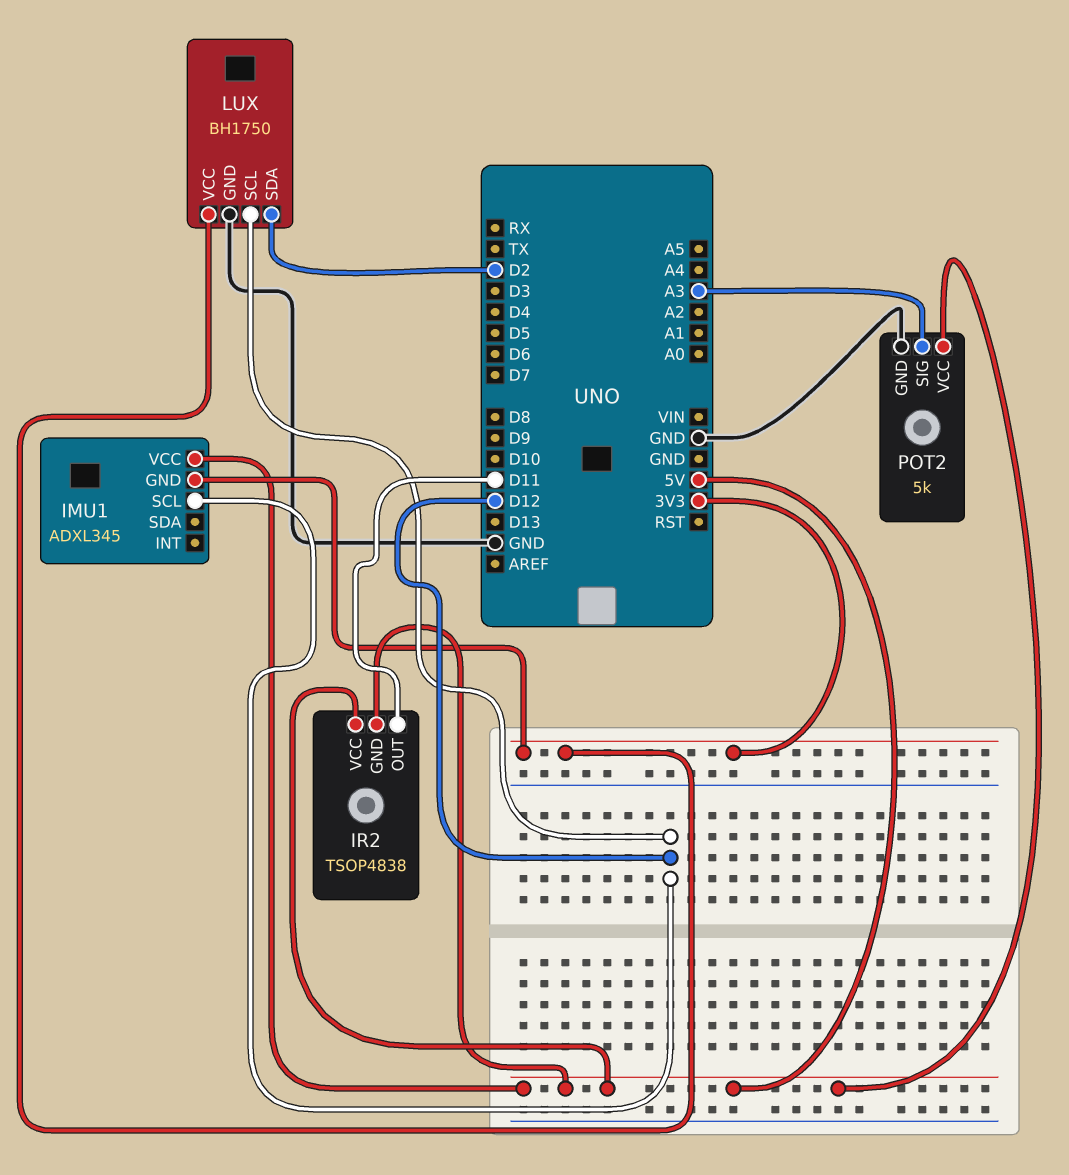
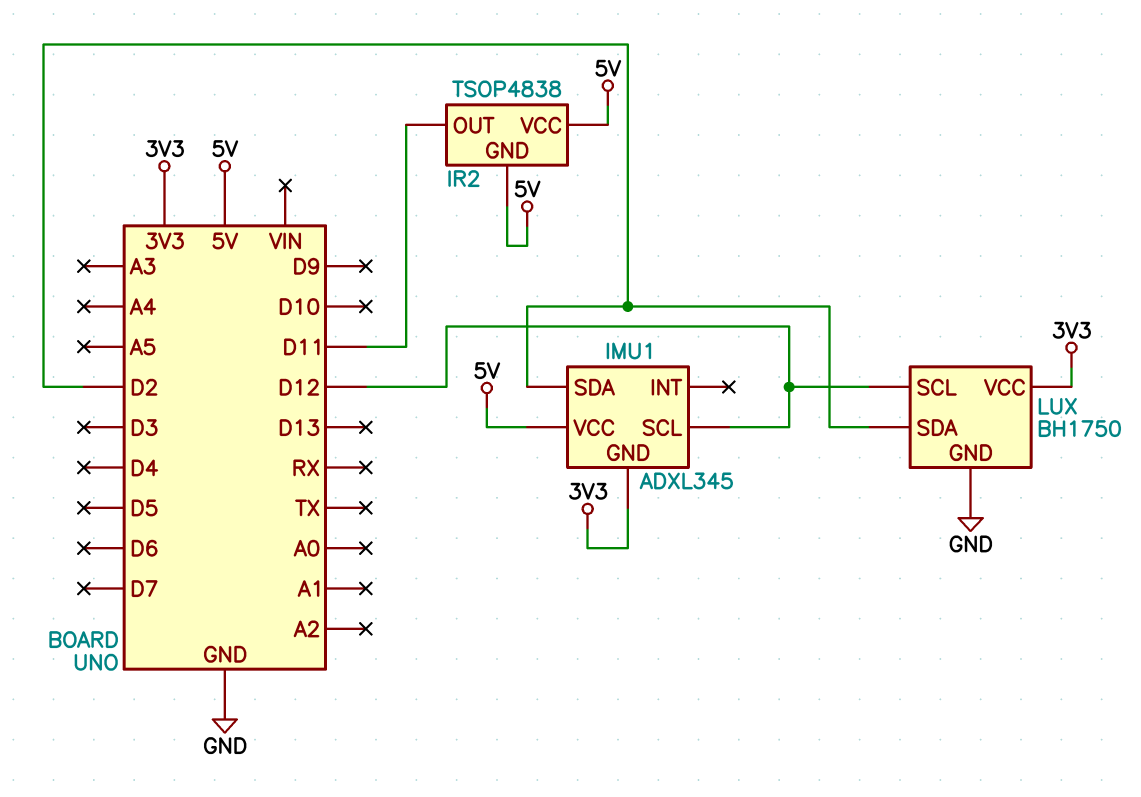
IMU1 pin SDA: none -> D2
POT2: 5k -> none
POT2 pin GND: GND -> none
POT2 pin SIG: A3 -> none
POT2 pin VCC: 5V -> none

